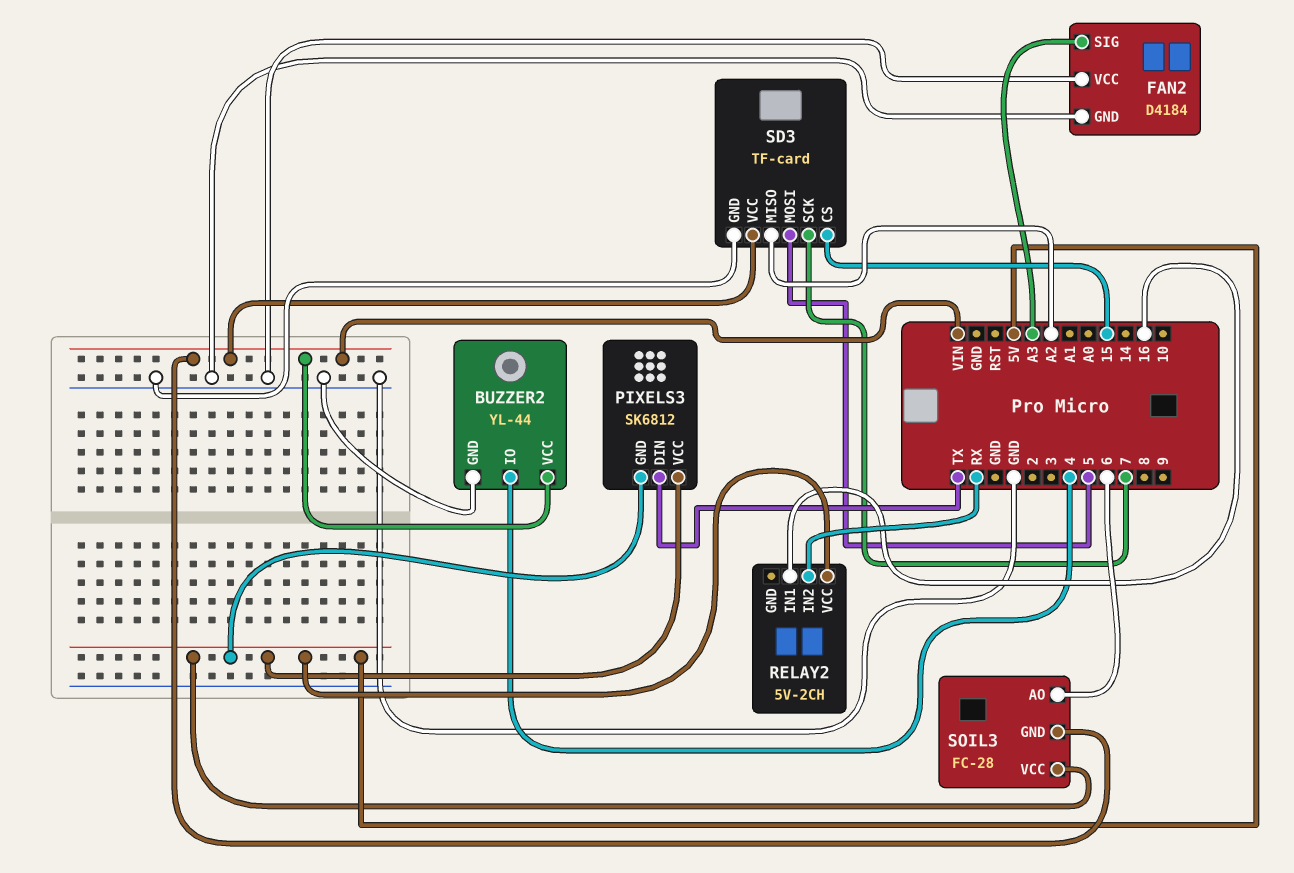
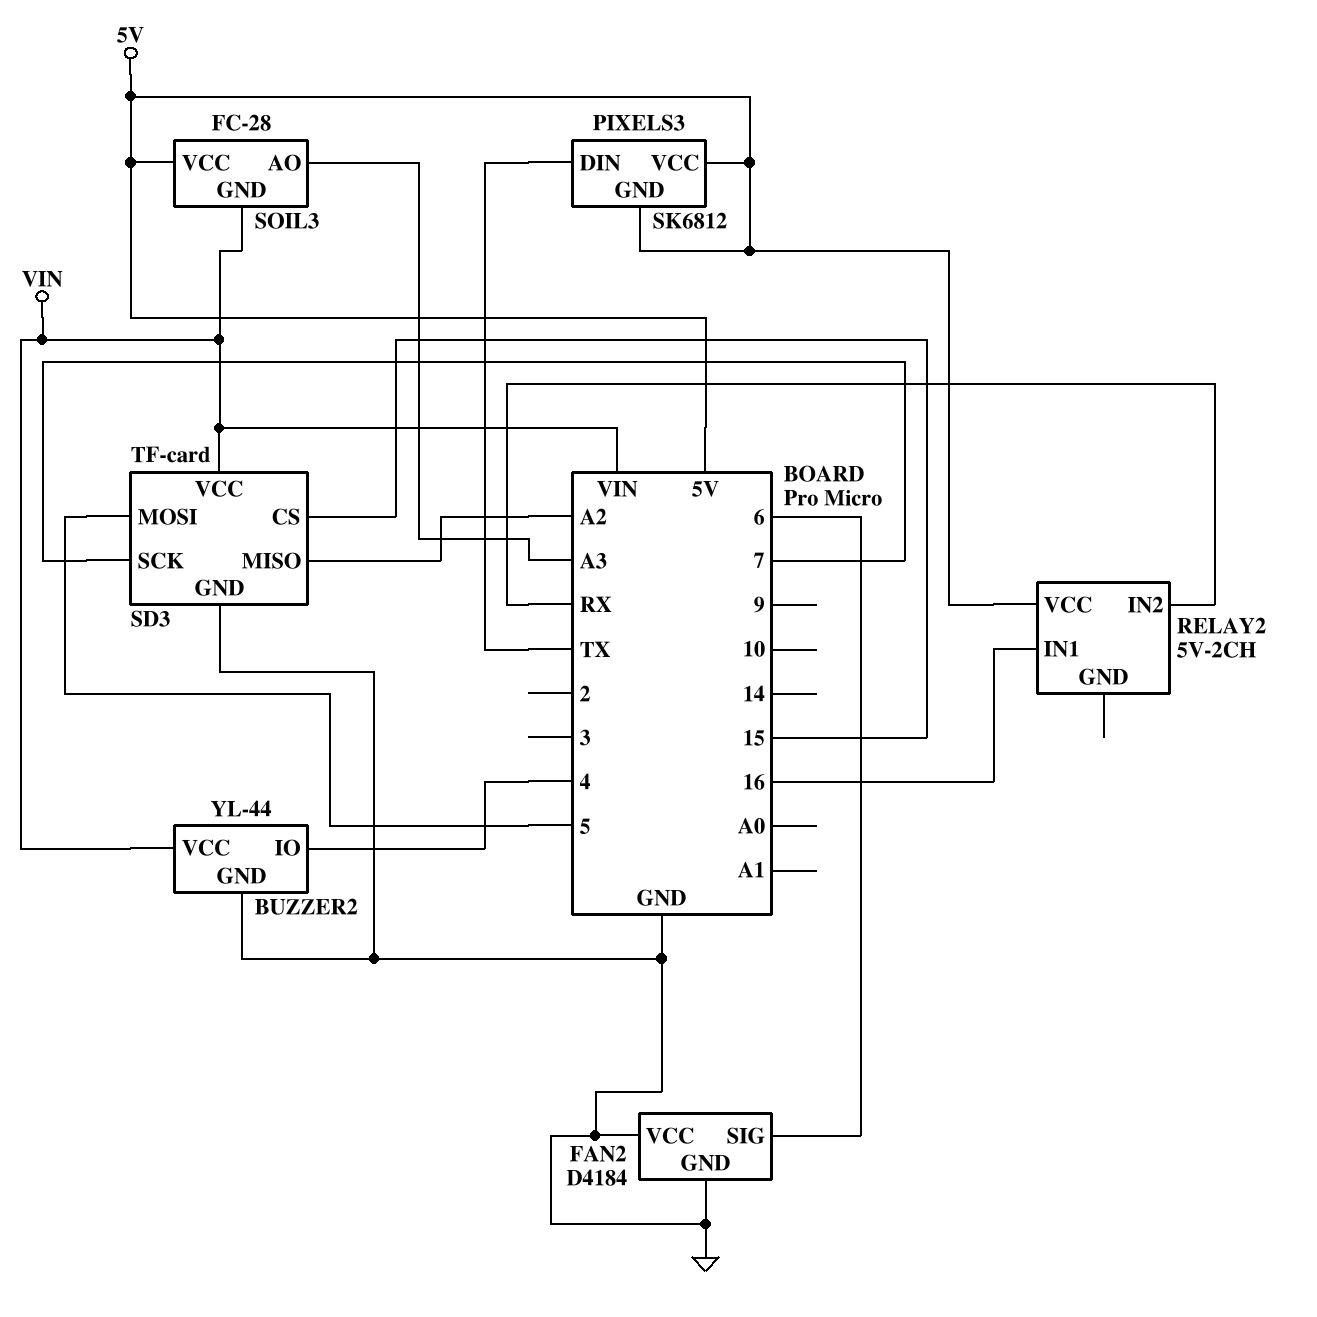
FAN2 pin SIG: A3 -> 6
SOIL3 pin AO: 6 -> A3

